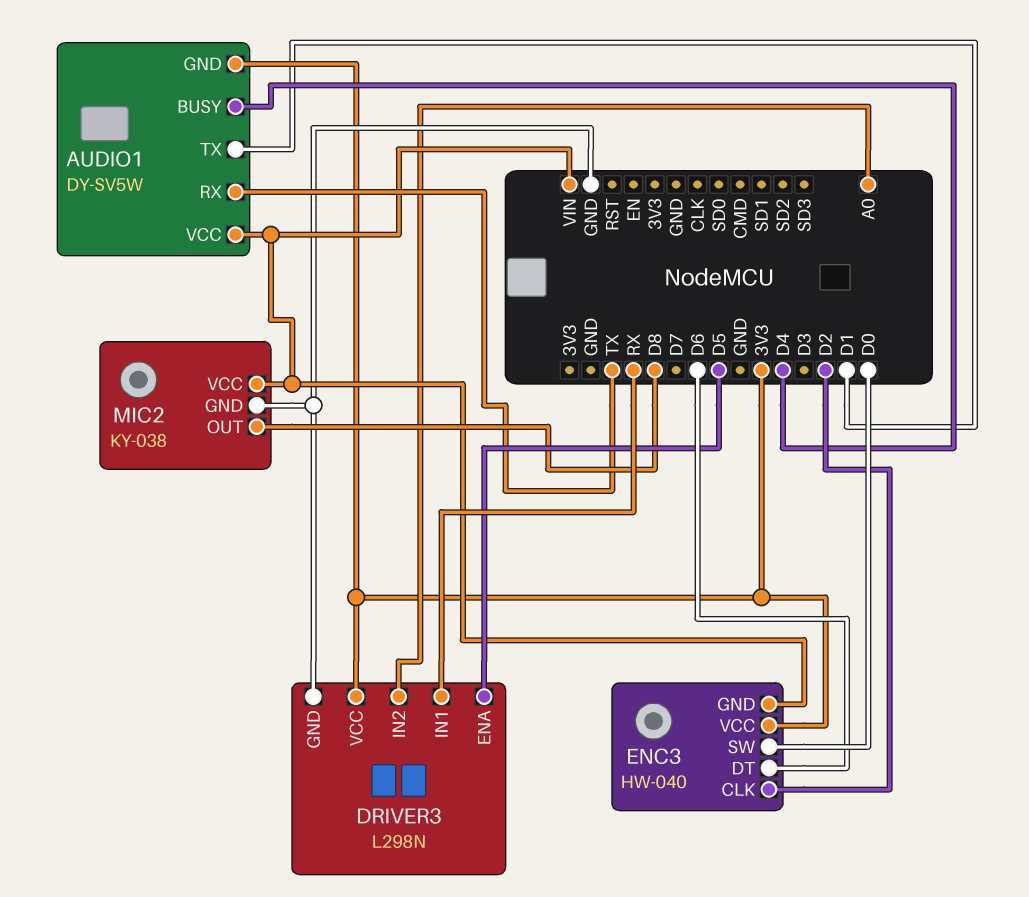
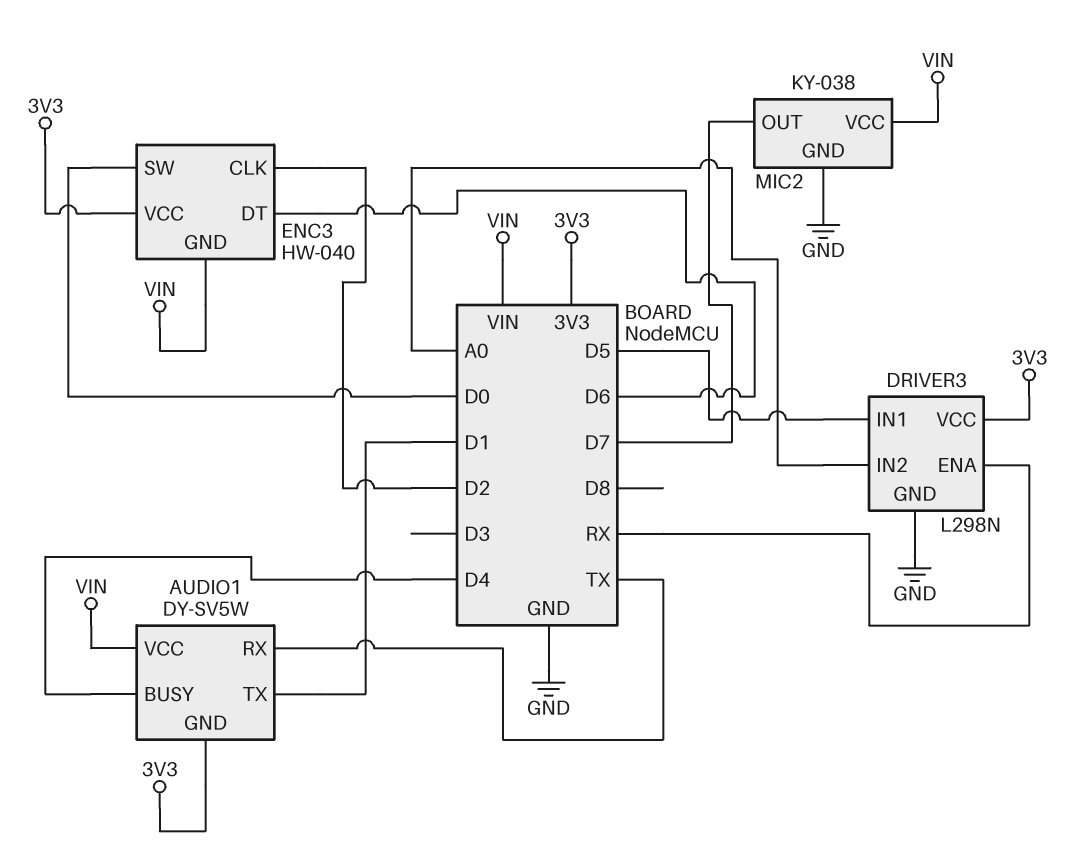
DRIVER3 pin ENA: D5 -> RX
DRIVER3 pin IN1: RX -> D5
MIC2 pin OUT: D8 -> D7

